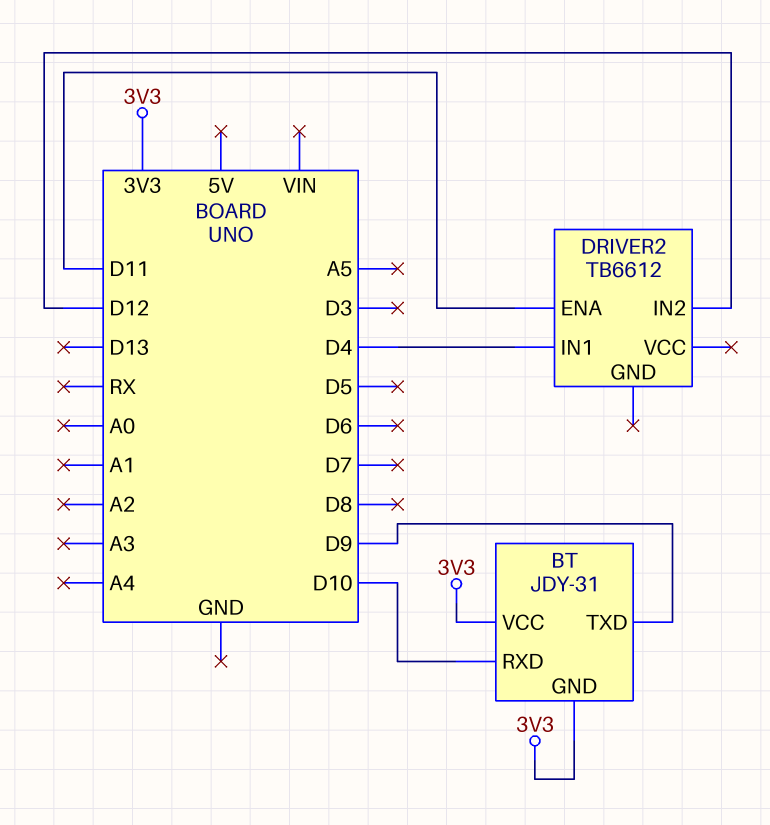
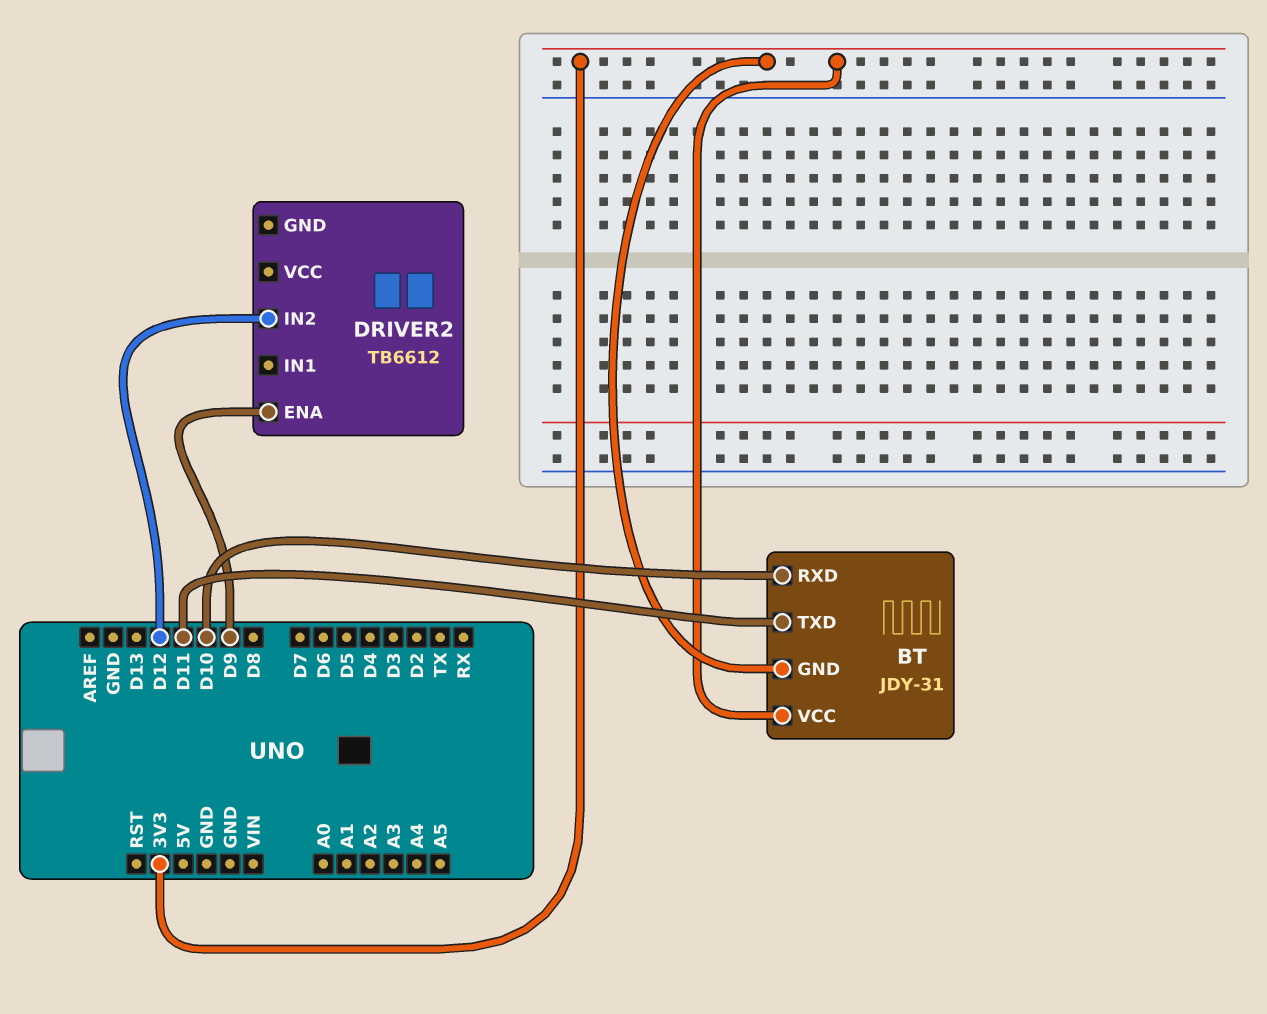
BT pin TXD: D9 -> D11
DRIVER2 pin ENA: D11 -> D9
DRIVER2 pin IN1: D4 -> none

